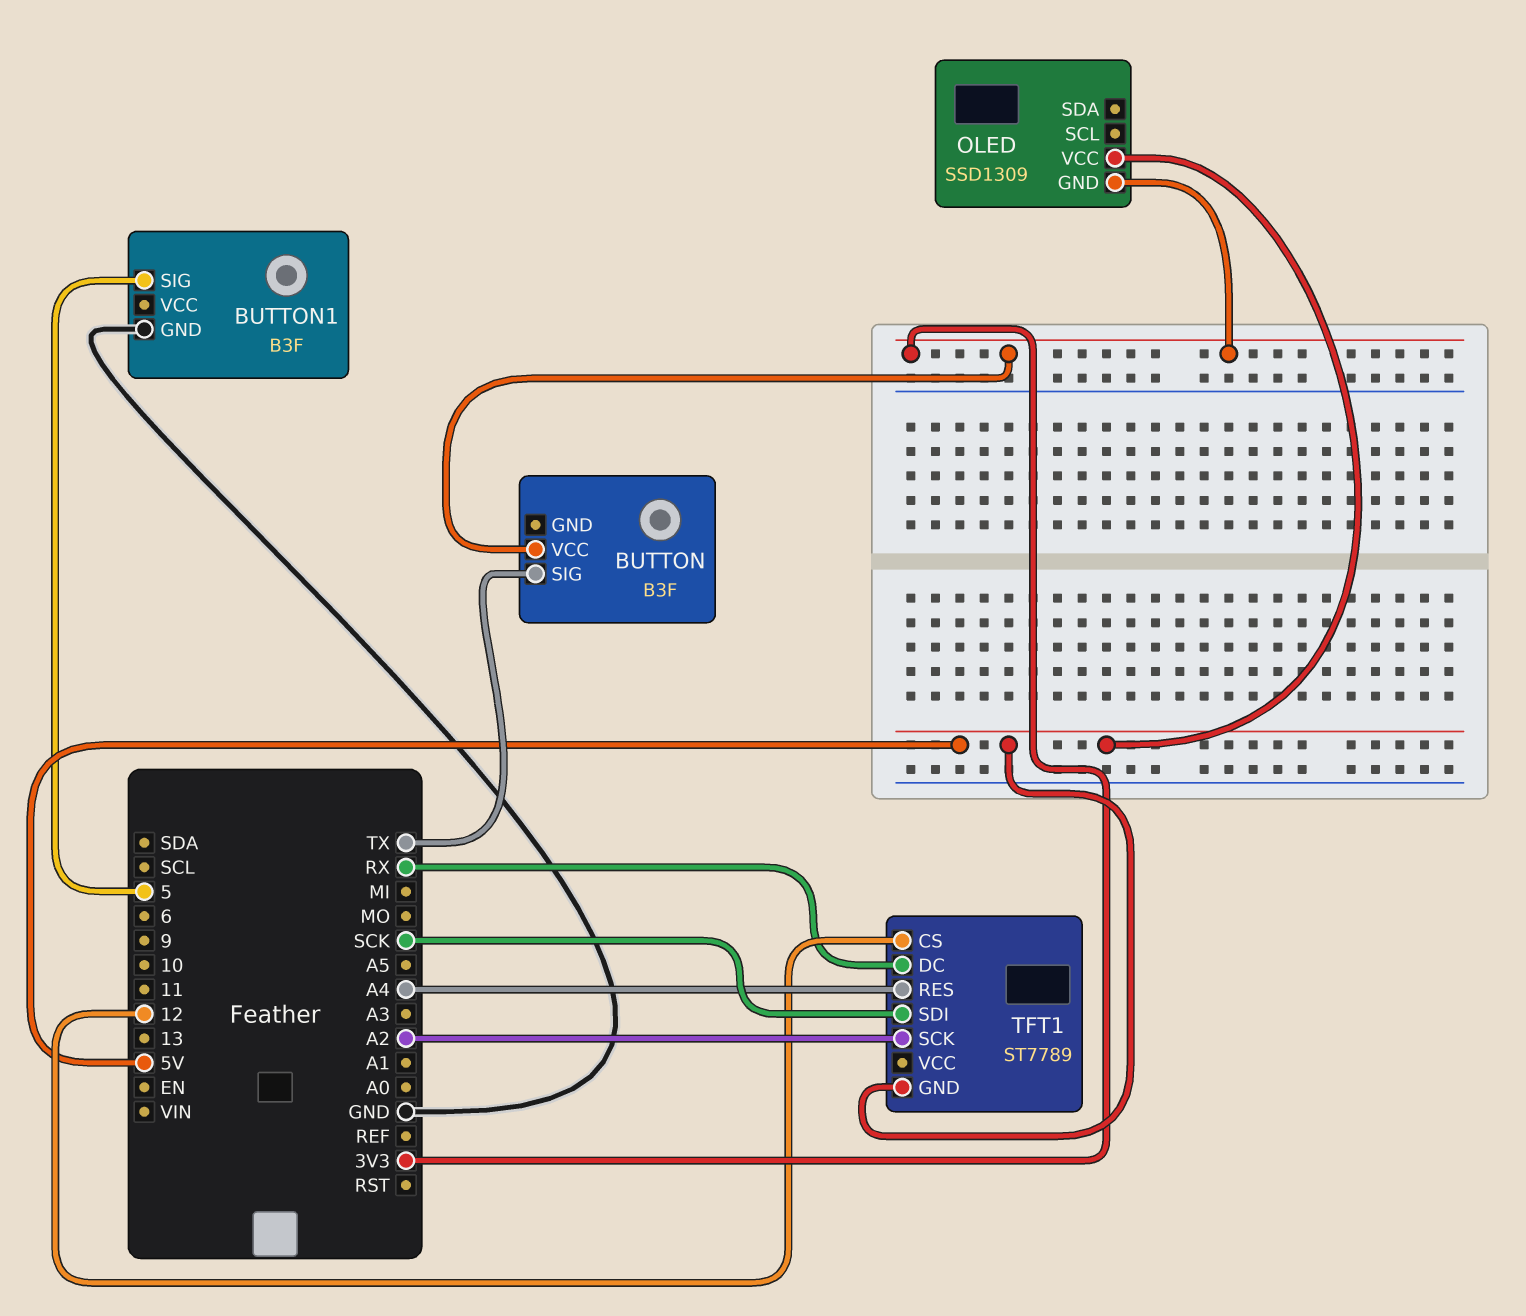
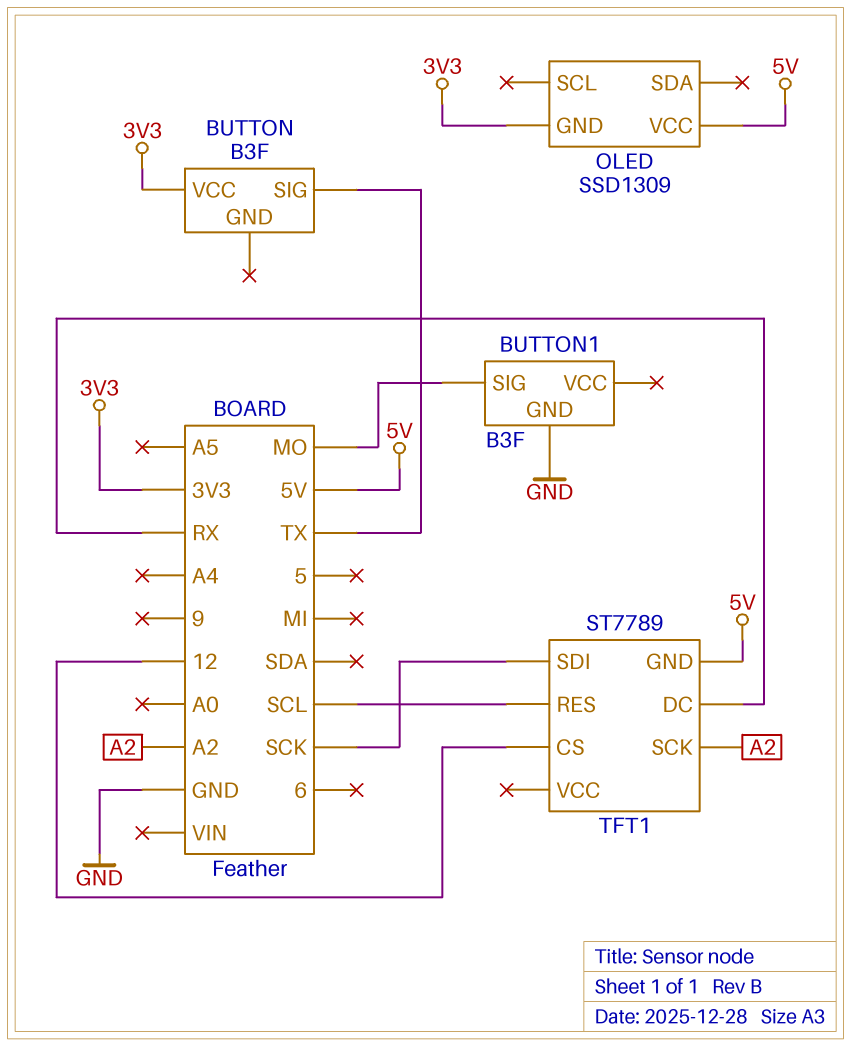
BUTTON1 pin SIG: 5 -> MO
TFT1 pin RES: A4 -> SCL

